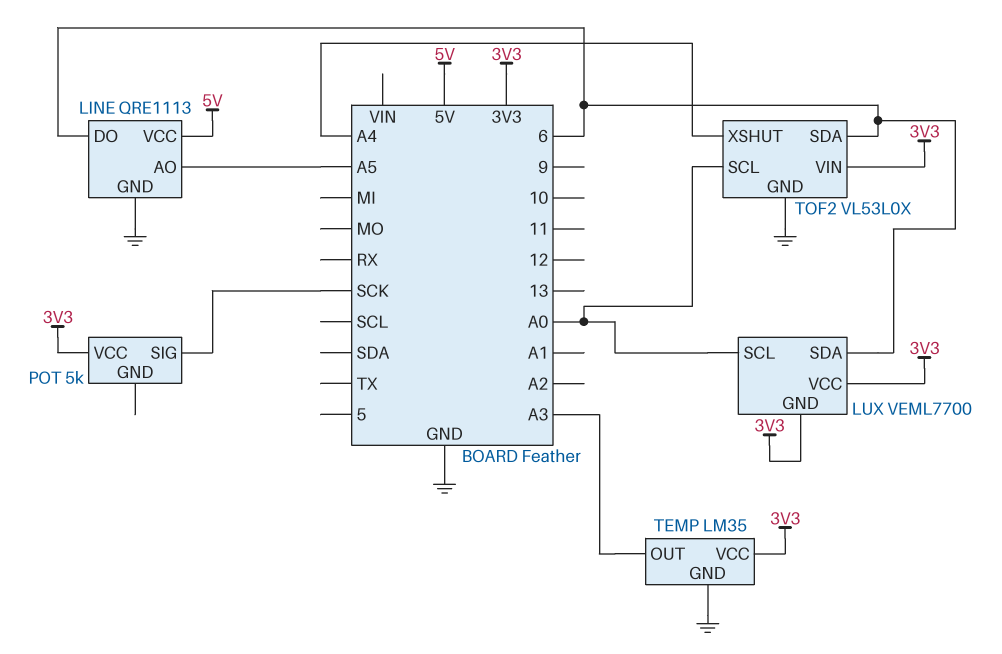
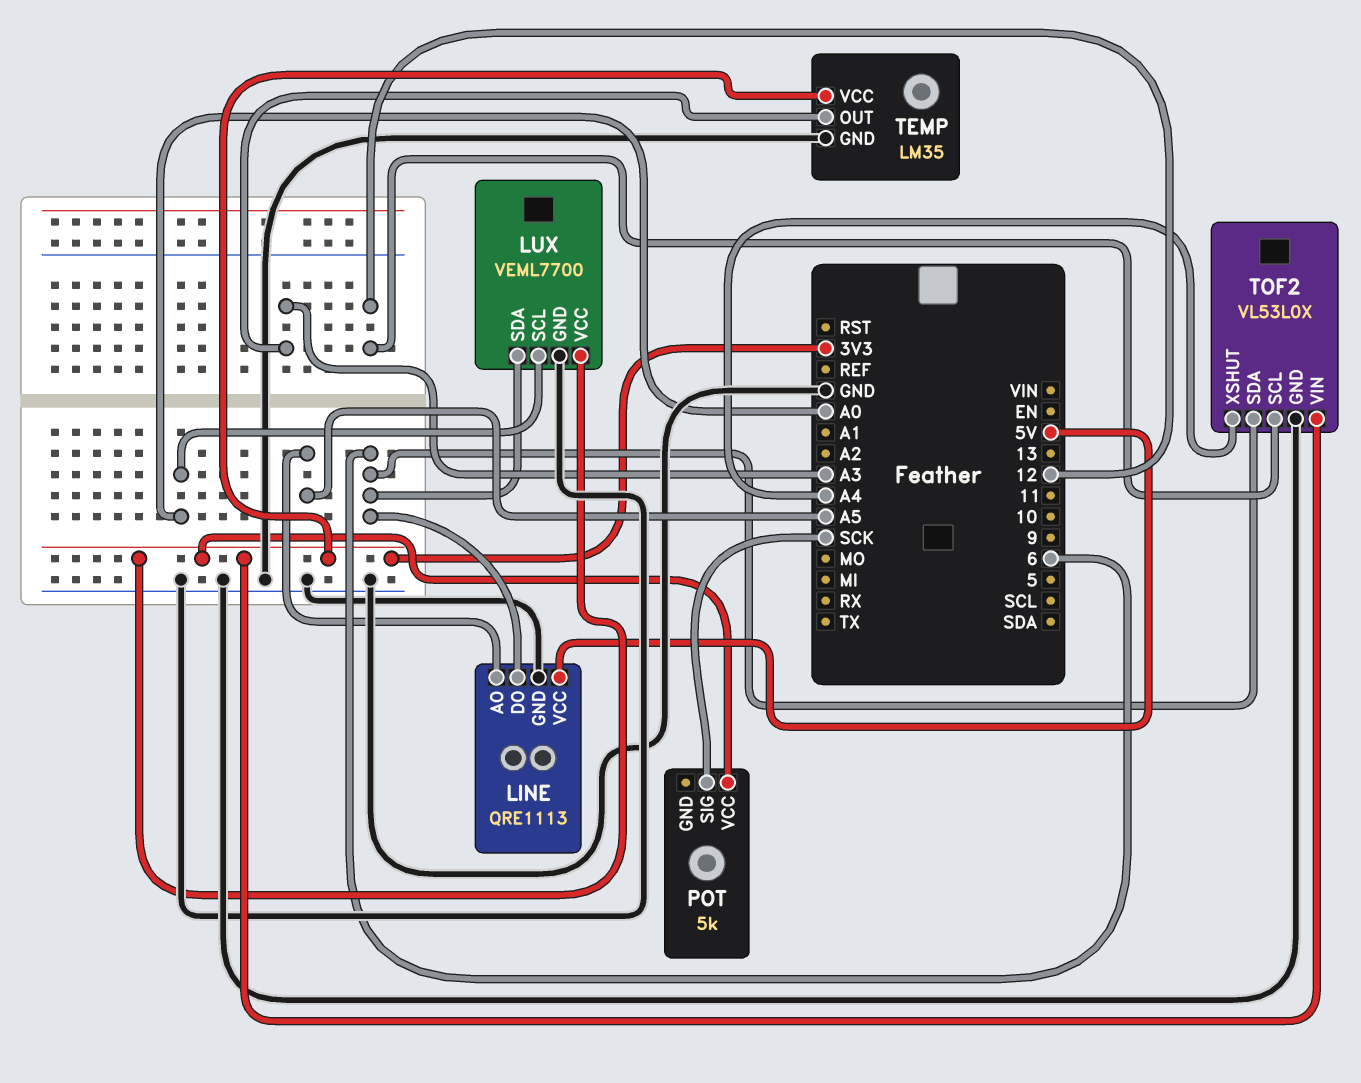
LUX pin GND: 3V3 -> GND
TOF2 pin SCL: A0 -> 12

